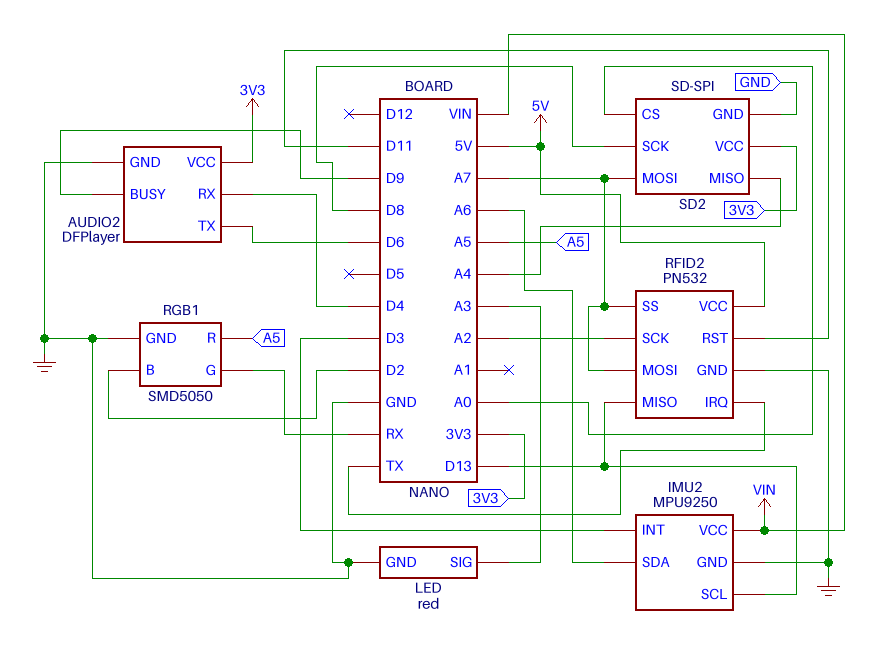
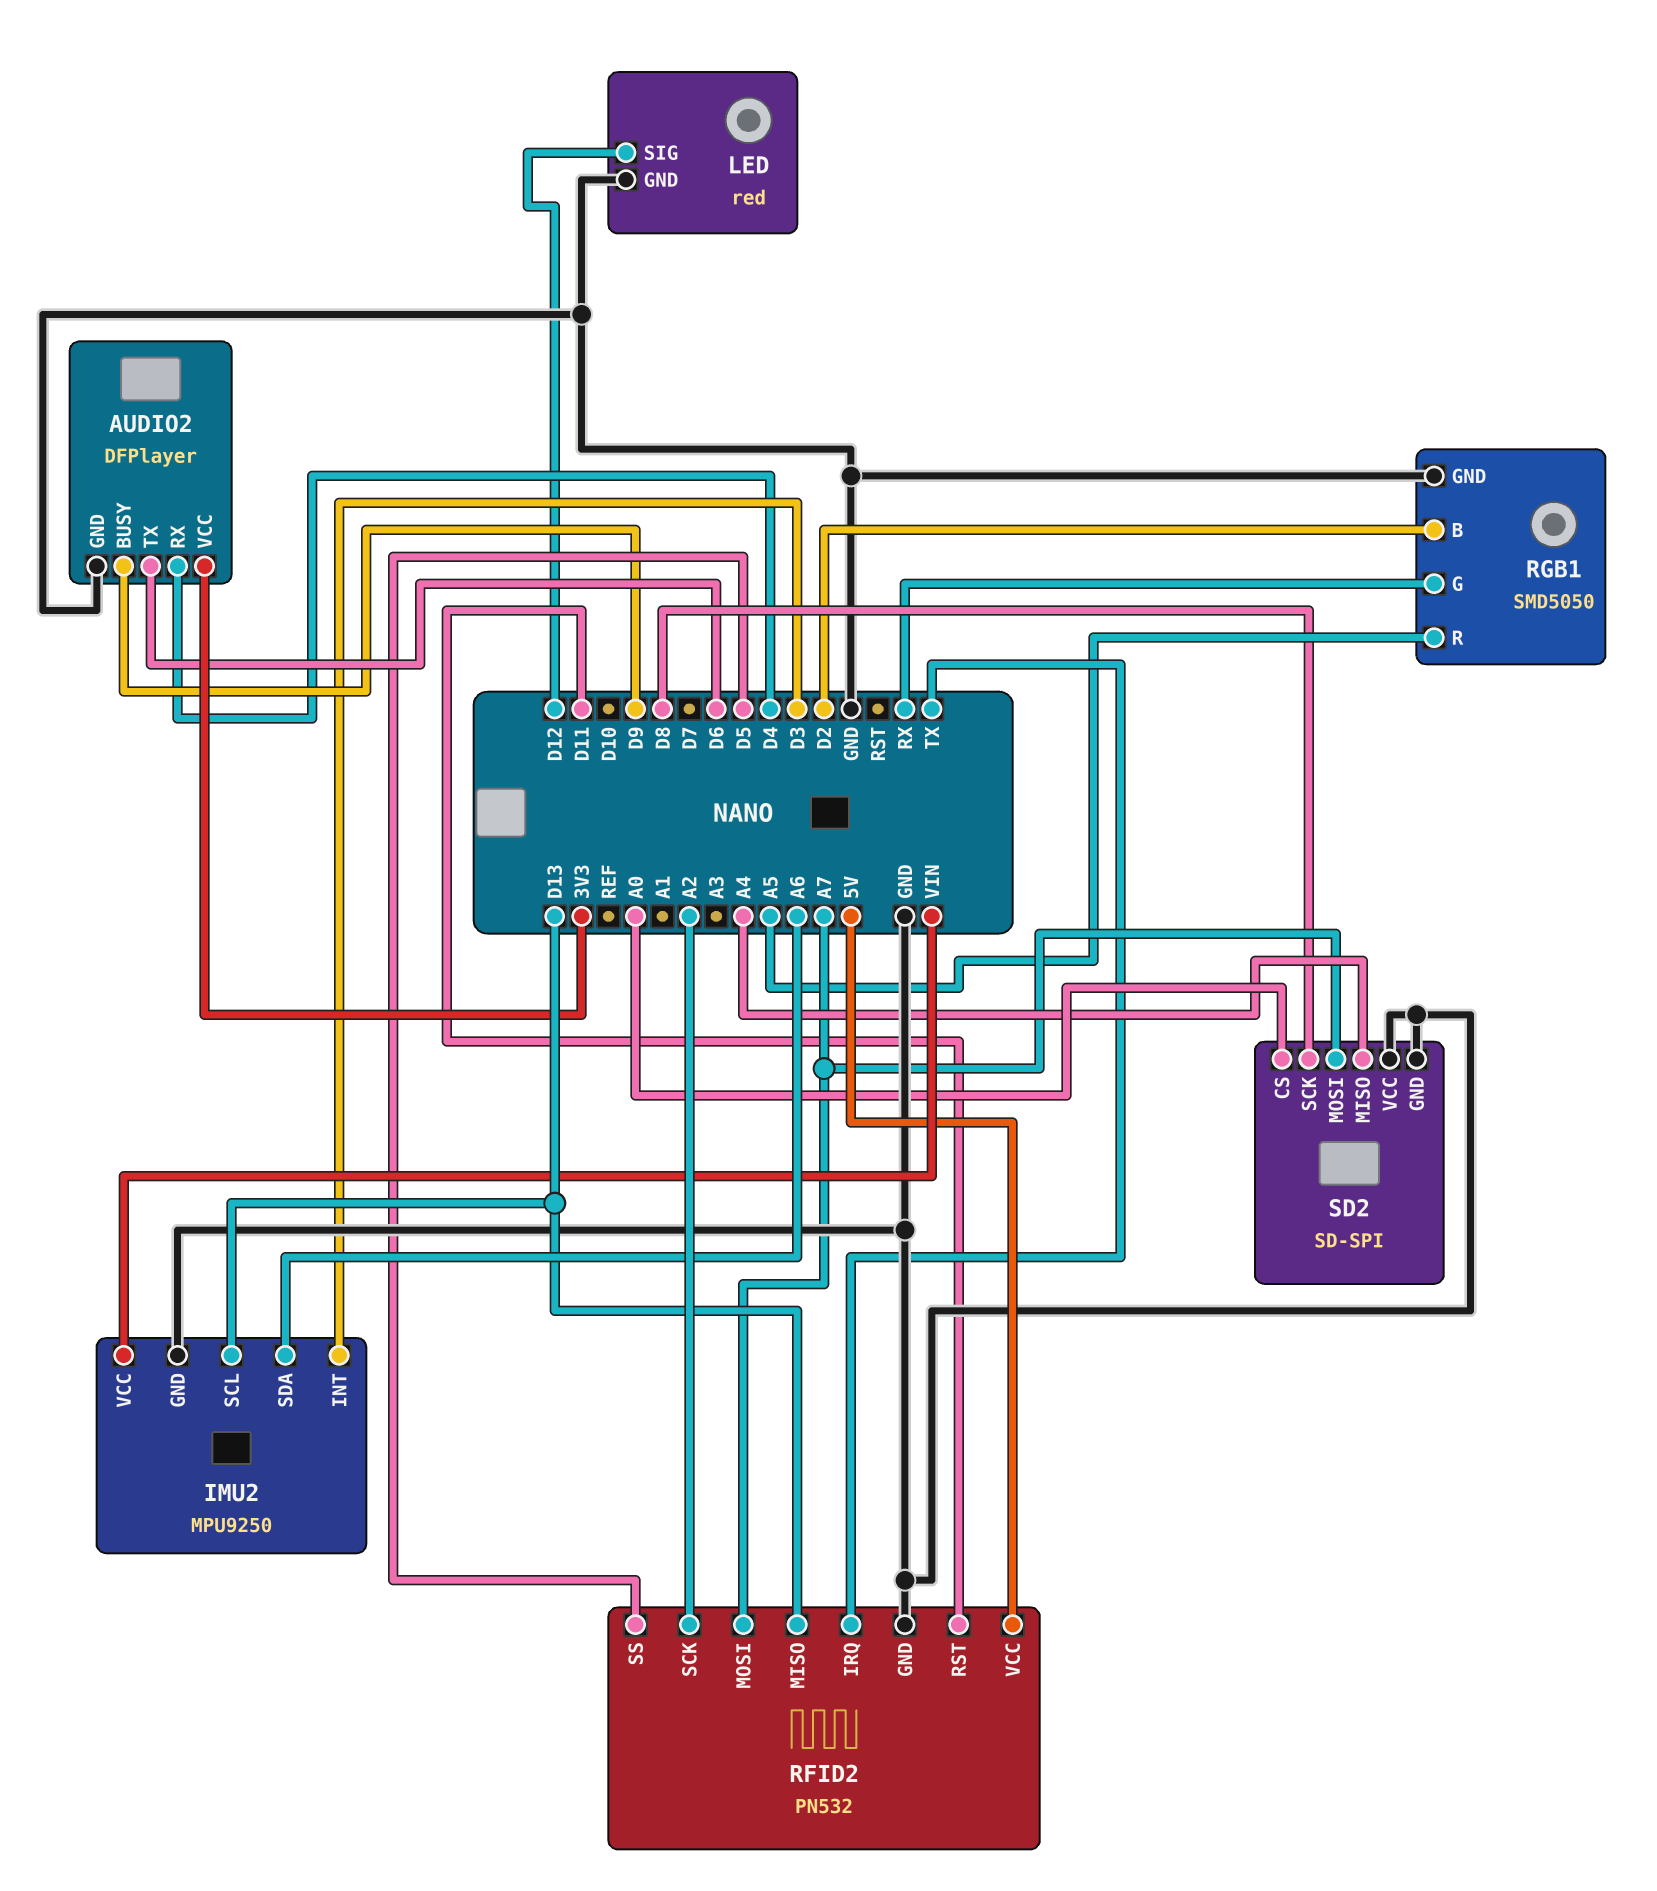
LED pin SIG: A3 -> D12
RFID2 pin SS: A7 -> D5
SD2 pin VCC: 3V3 -> GND

